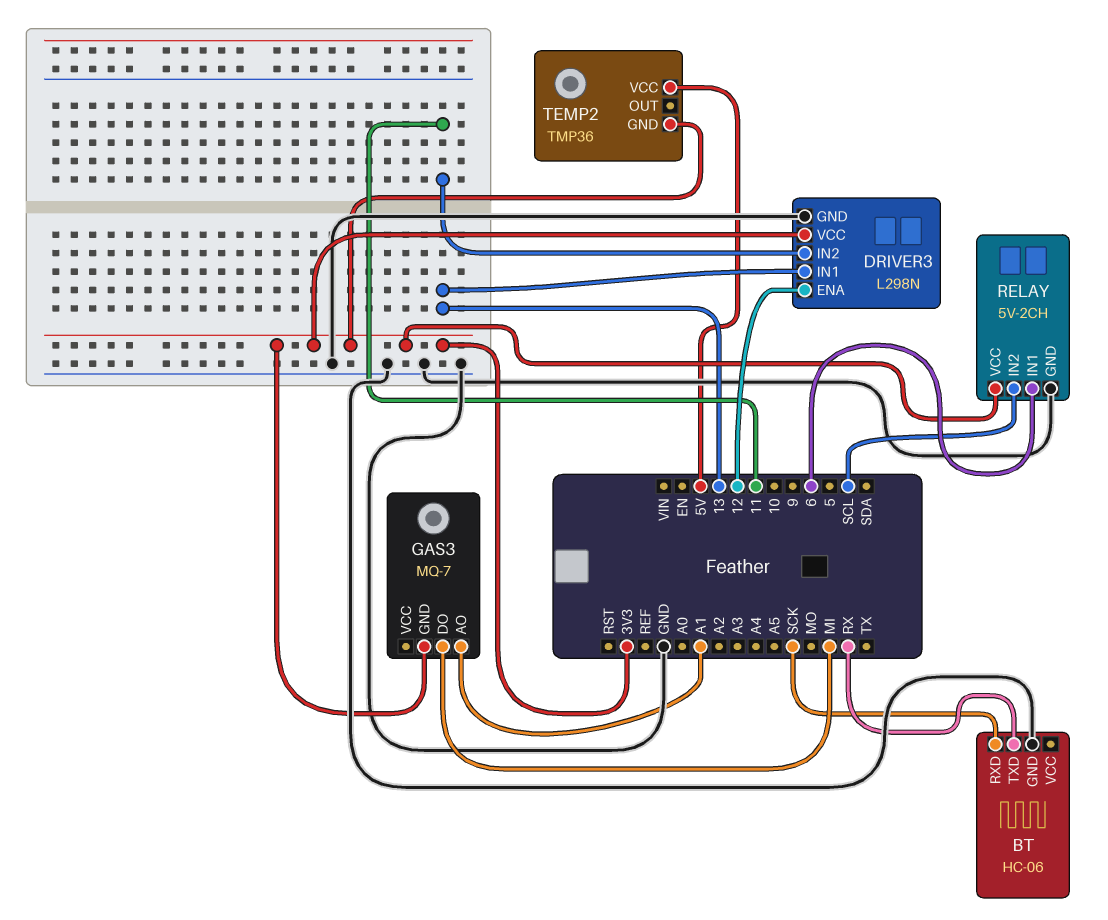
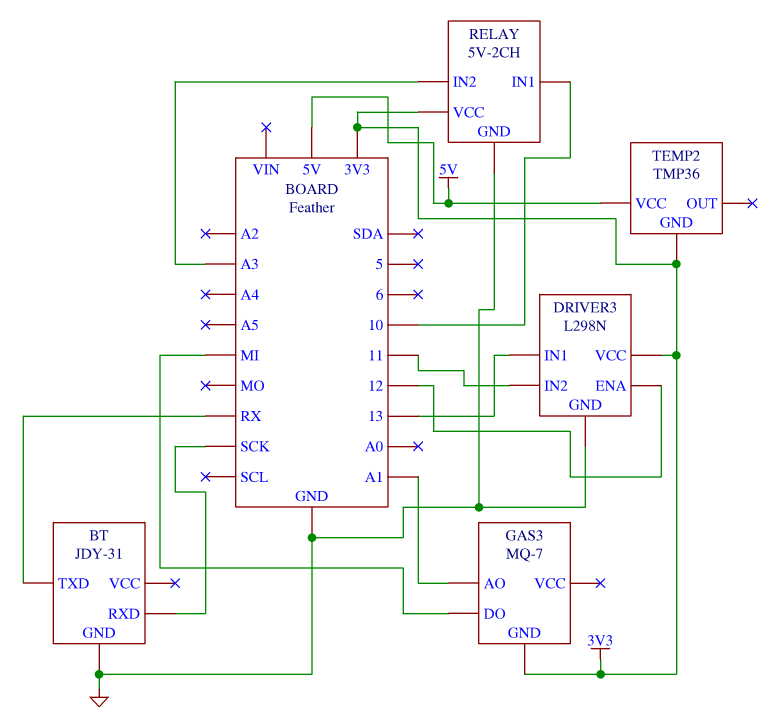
BT: HC-06 -> JDY-31
RELAY pin IN1: 6 -> 10
RELAY pin IN2: SCL -> A3

